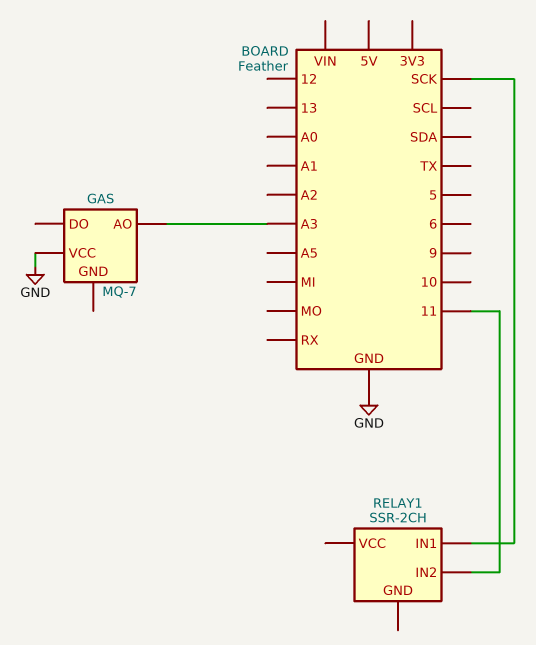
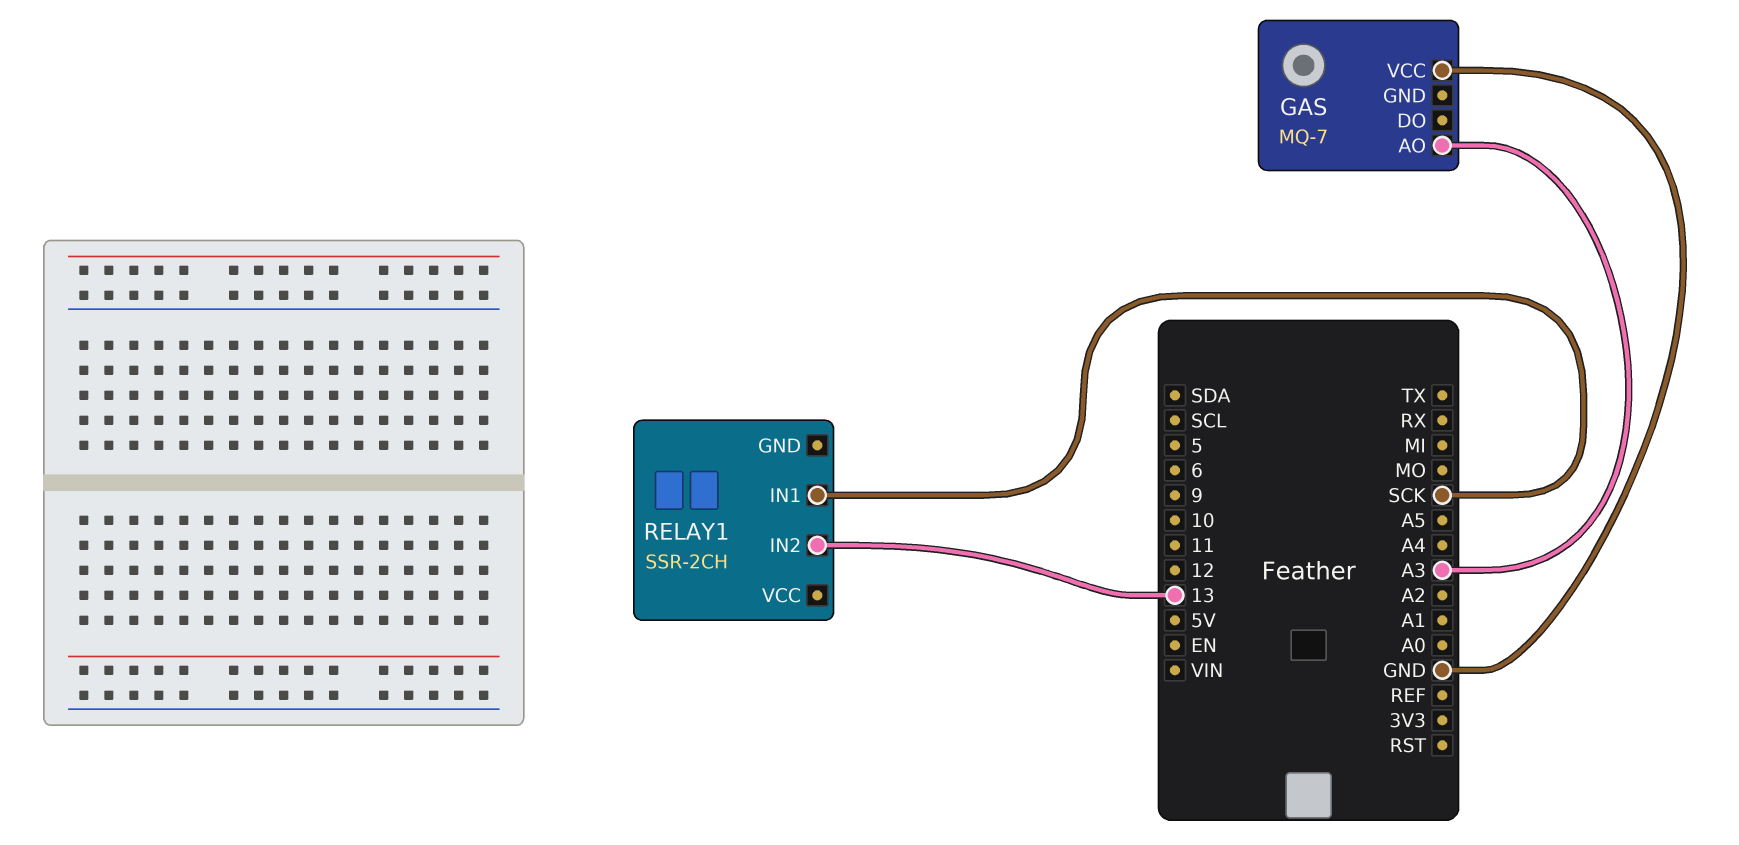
RELAY1 pin IN2: 11 -> 13

